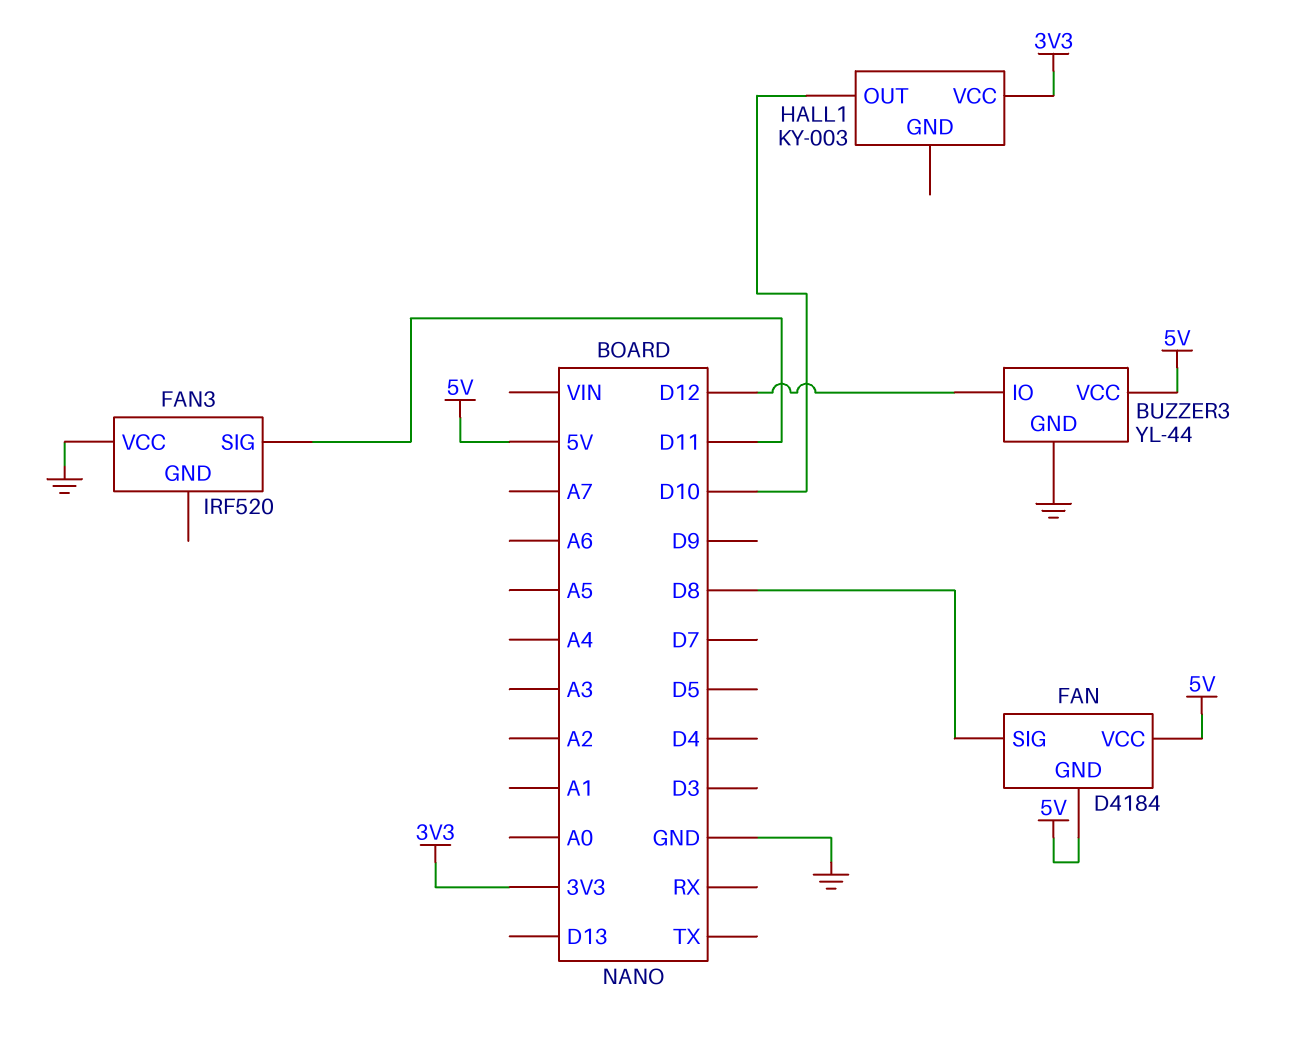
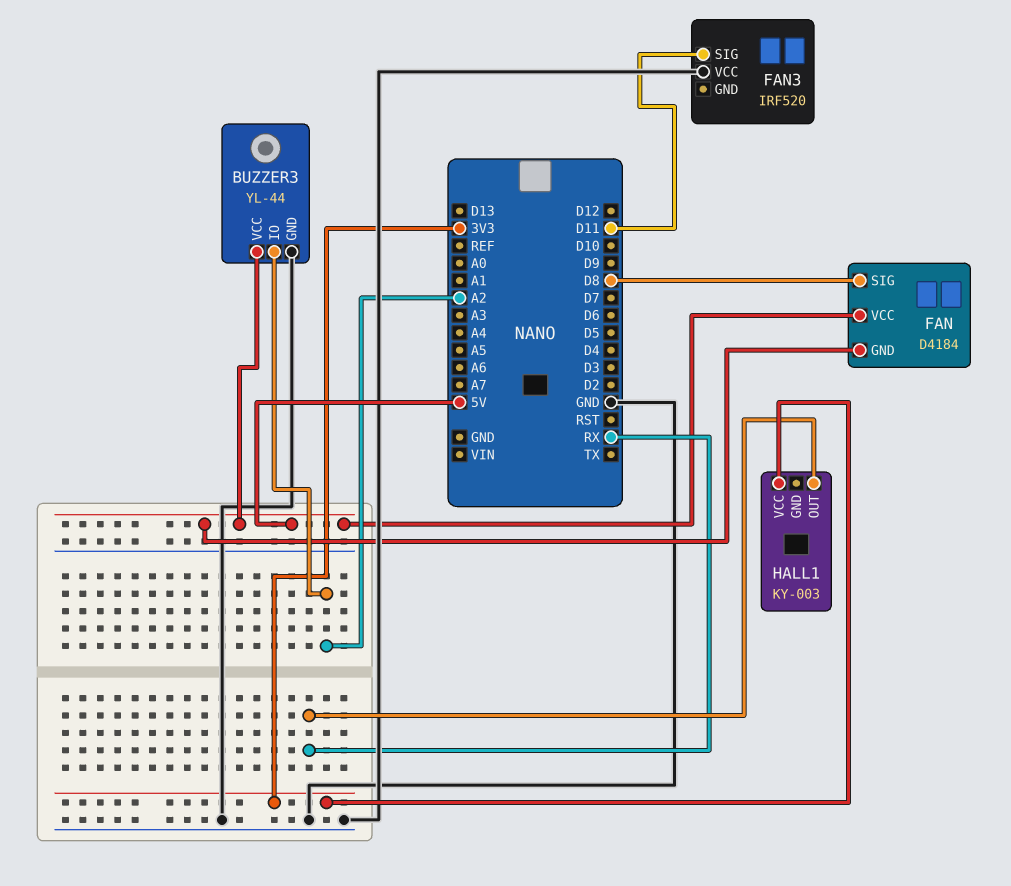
BUZZER3 pin IO: D12 -> A2
HALL1 pin OUT: D10 -> RX

